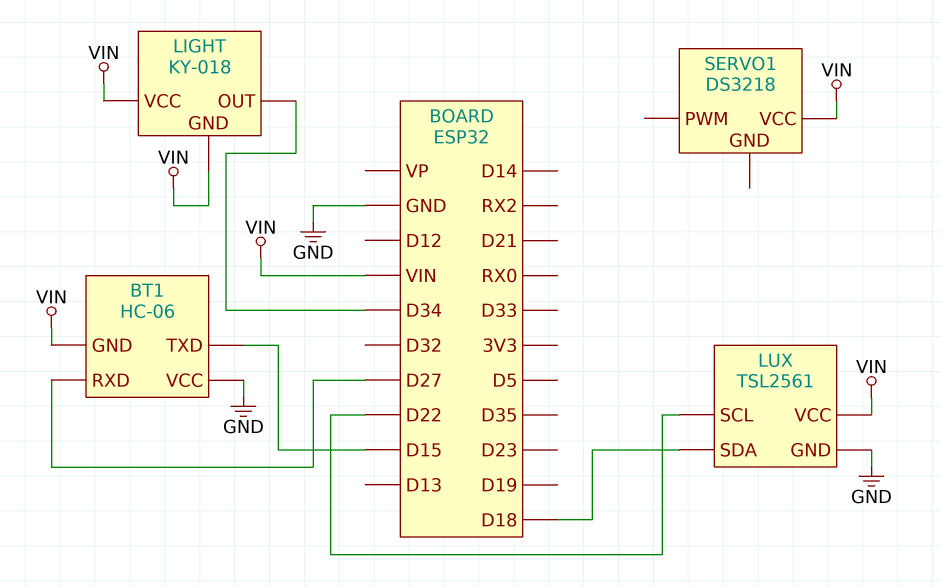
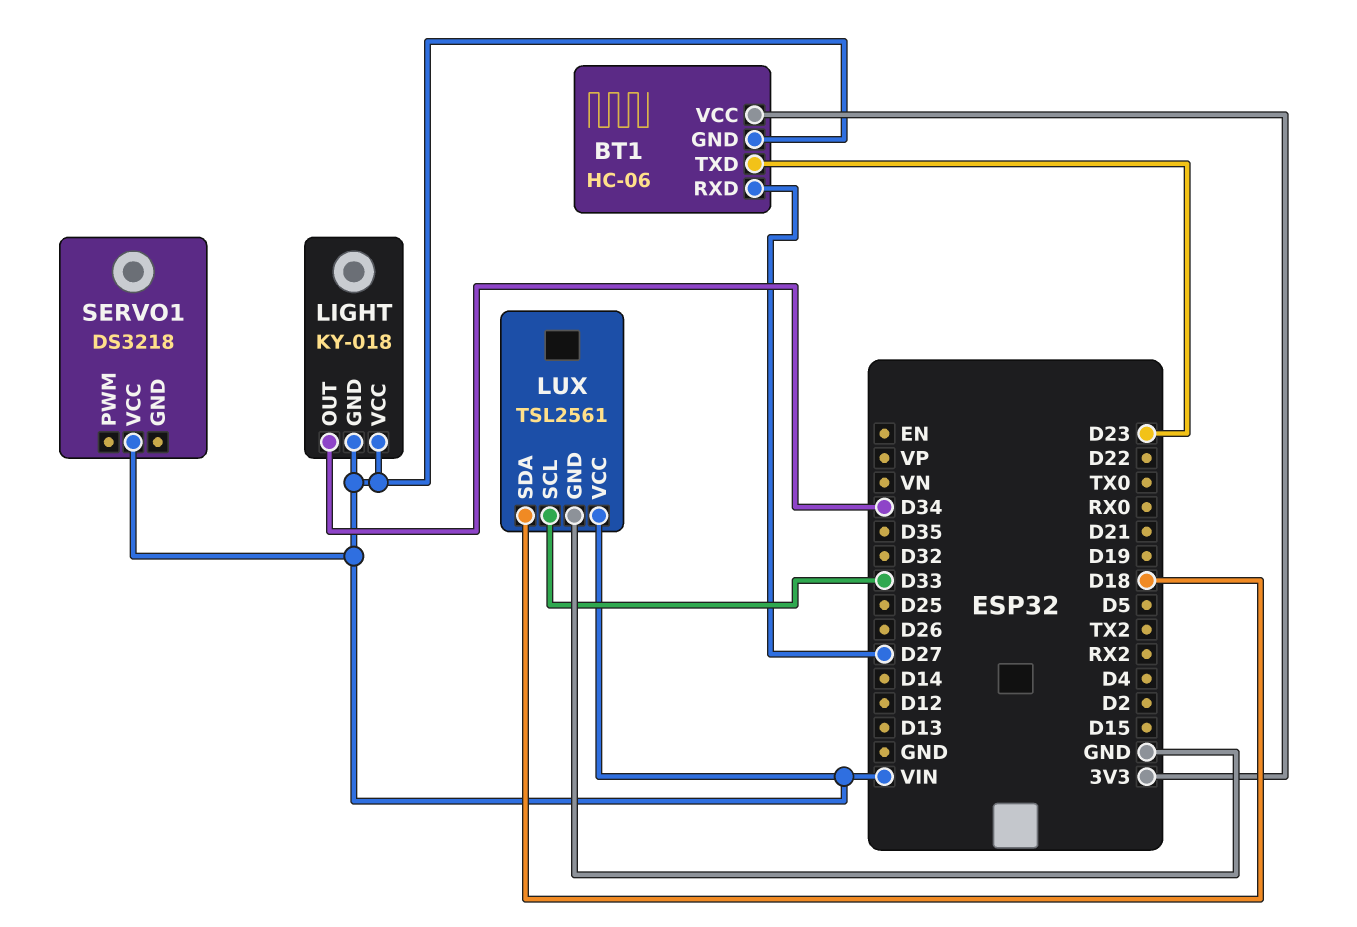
BT1 pin TXD: D15 -> D23
BT1 pin VCC: GND -> 3V3
LUX pin SCL: D22 -> D33

